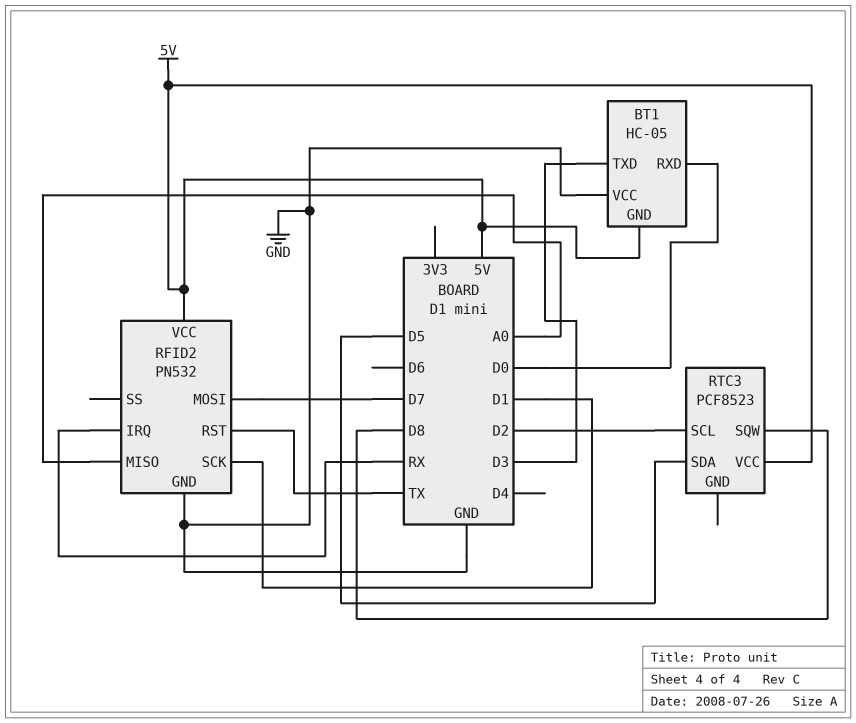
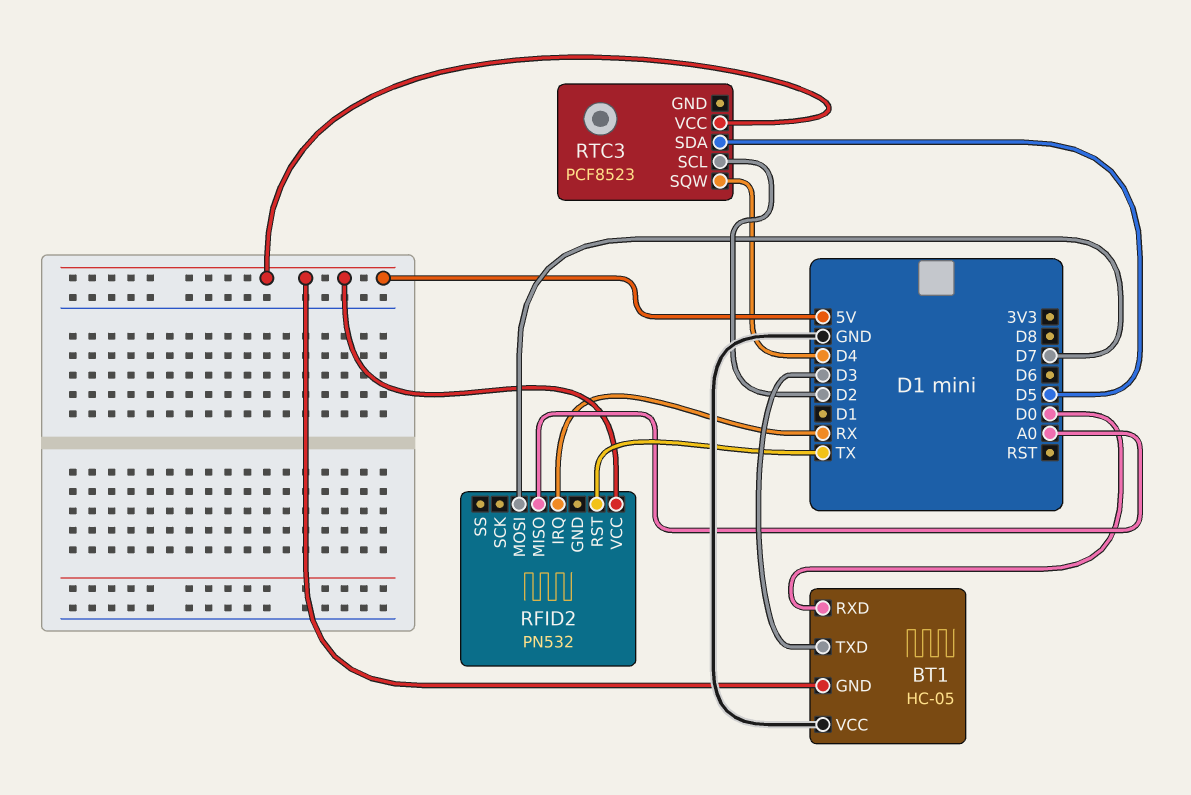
RFID2 pin GND: GND -> none
RFID2 pin SCK: D1 -> none
RTC3 pin SQW: D8 -> D4

